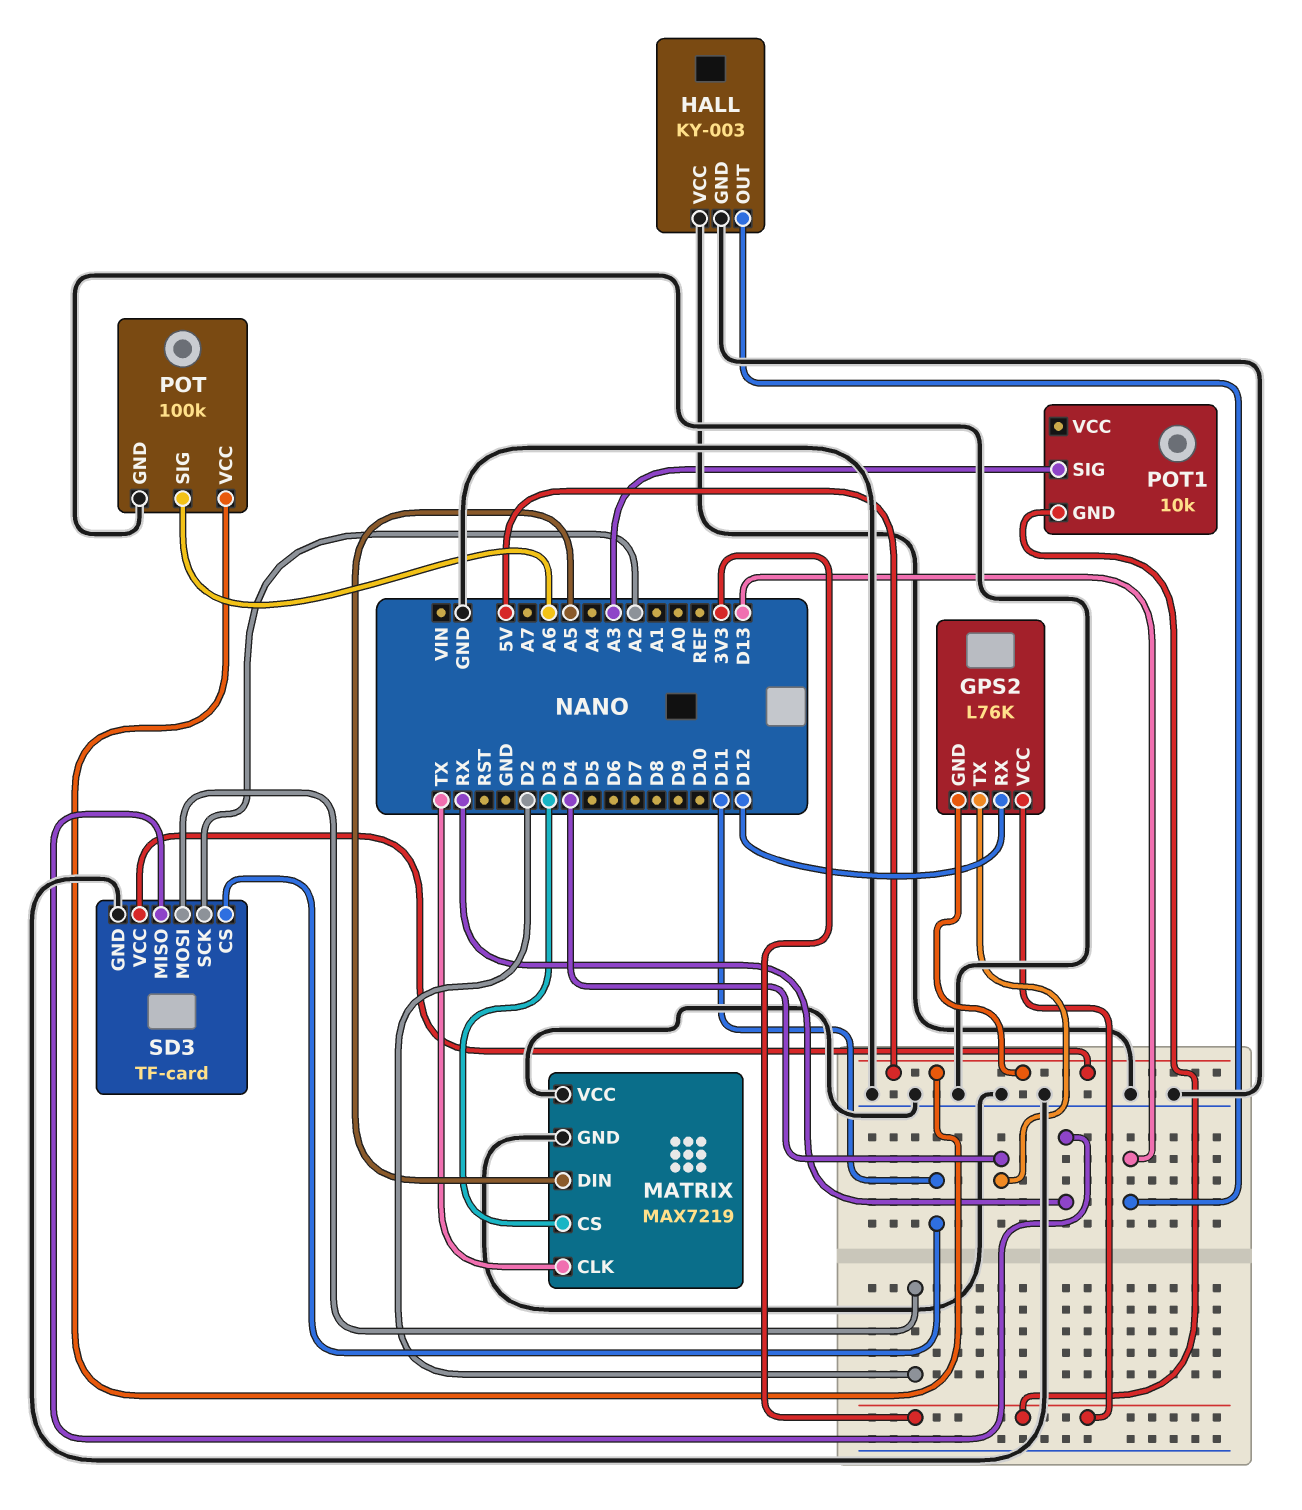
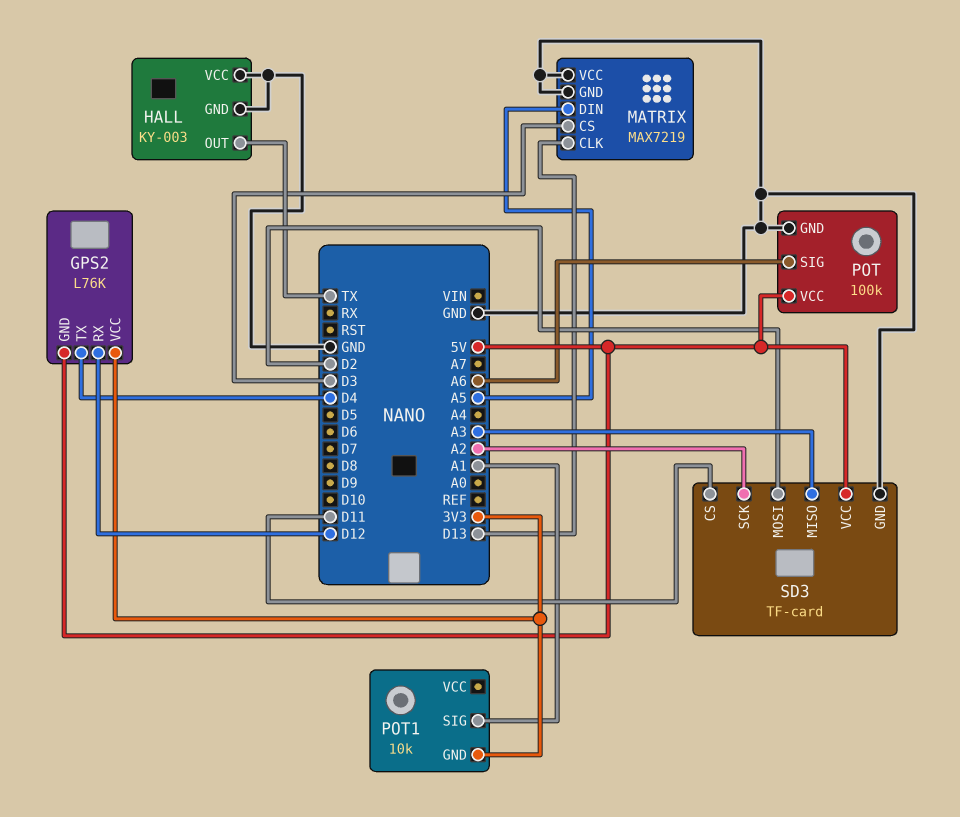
HALL pin OUT: D13 -> TX
MATRIX pin CLK: TX -> D13
POT1 pin SIG: A3 -> A1
SD3 pin MISO: RX -> A3

